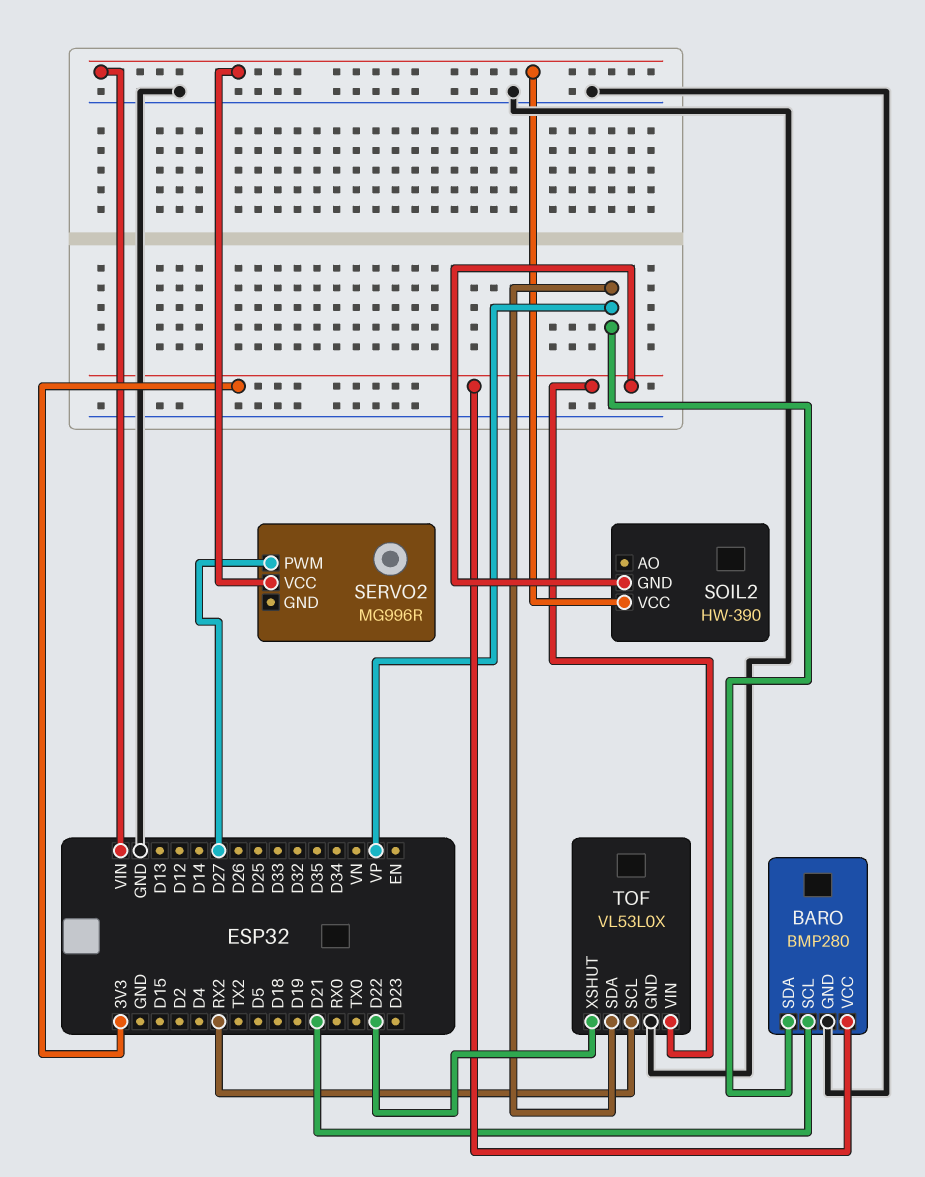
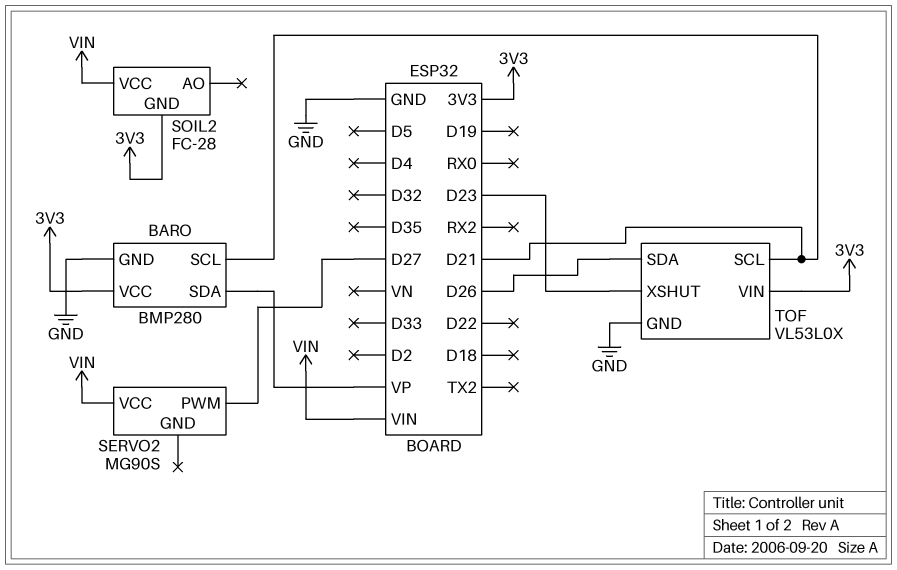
SERVO2: MG996R -> MG90S
SOIL2: HW-390 -> FC-28
TOF pin SCL: RX2 -> D21
TOF pin SDA: VP -> D26
TOF pin XSHUT: D22 -> D23

